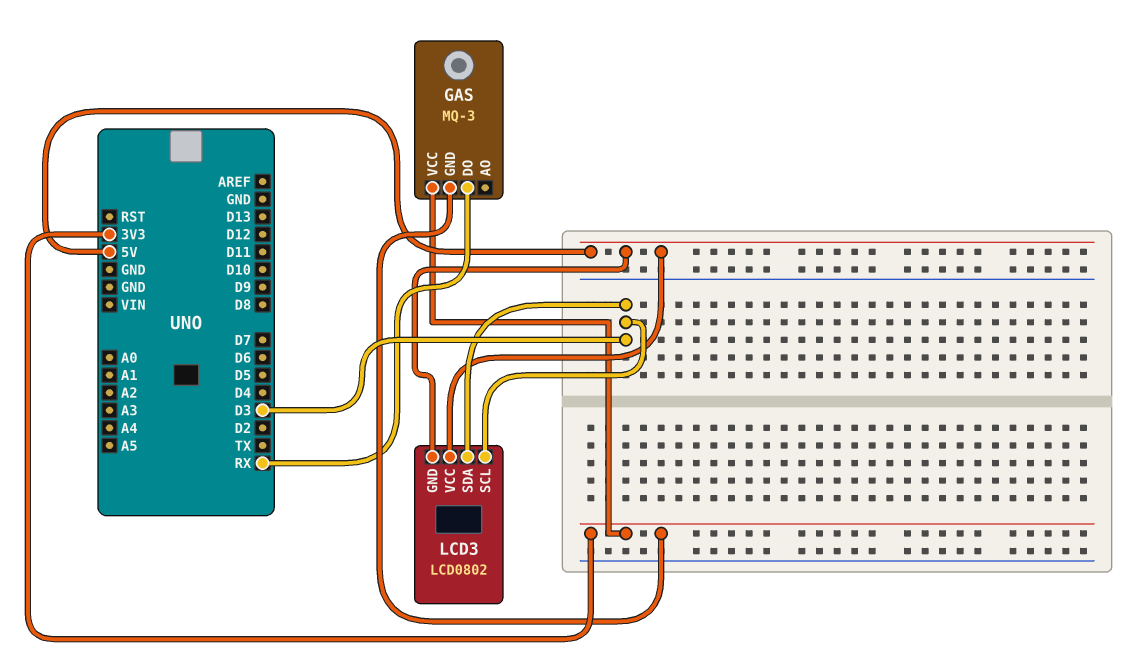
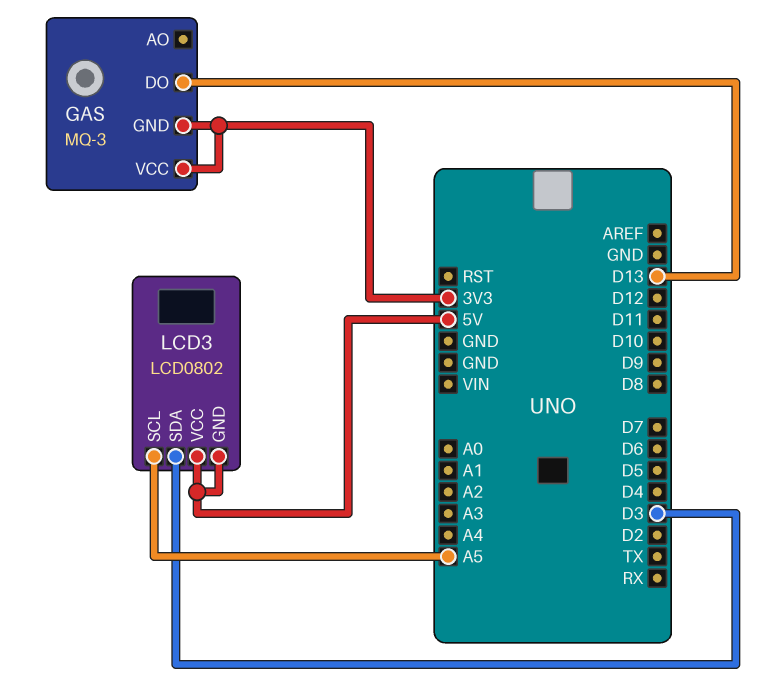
GAS pin DO: RX -> D13
LCD3 pin SCL: D3 -> A5

